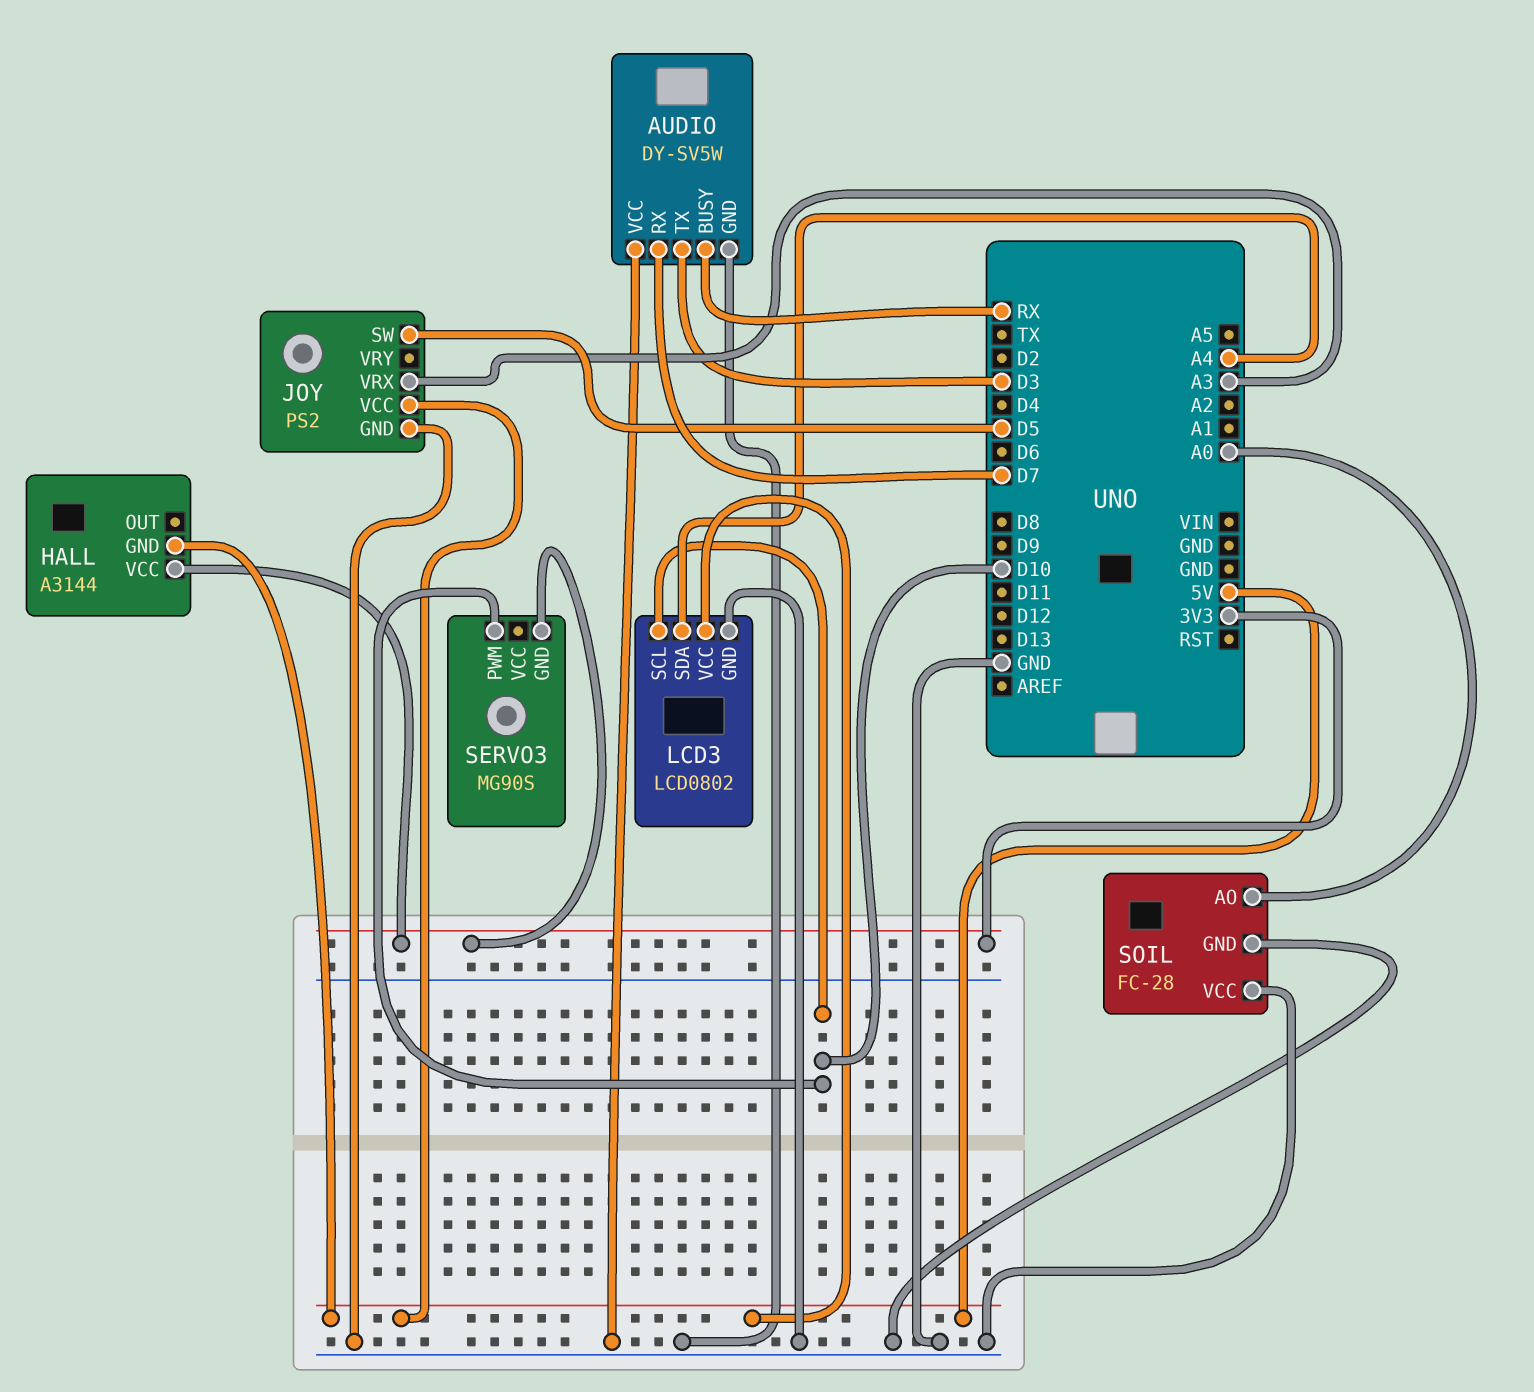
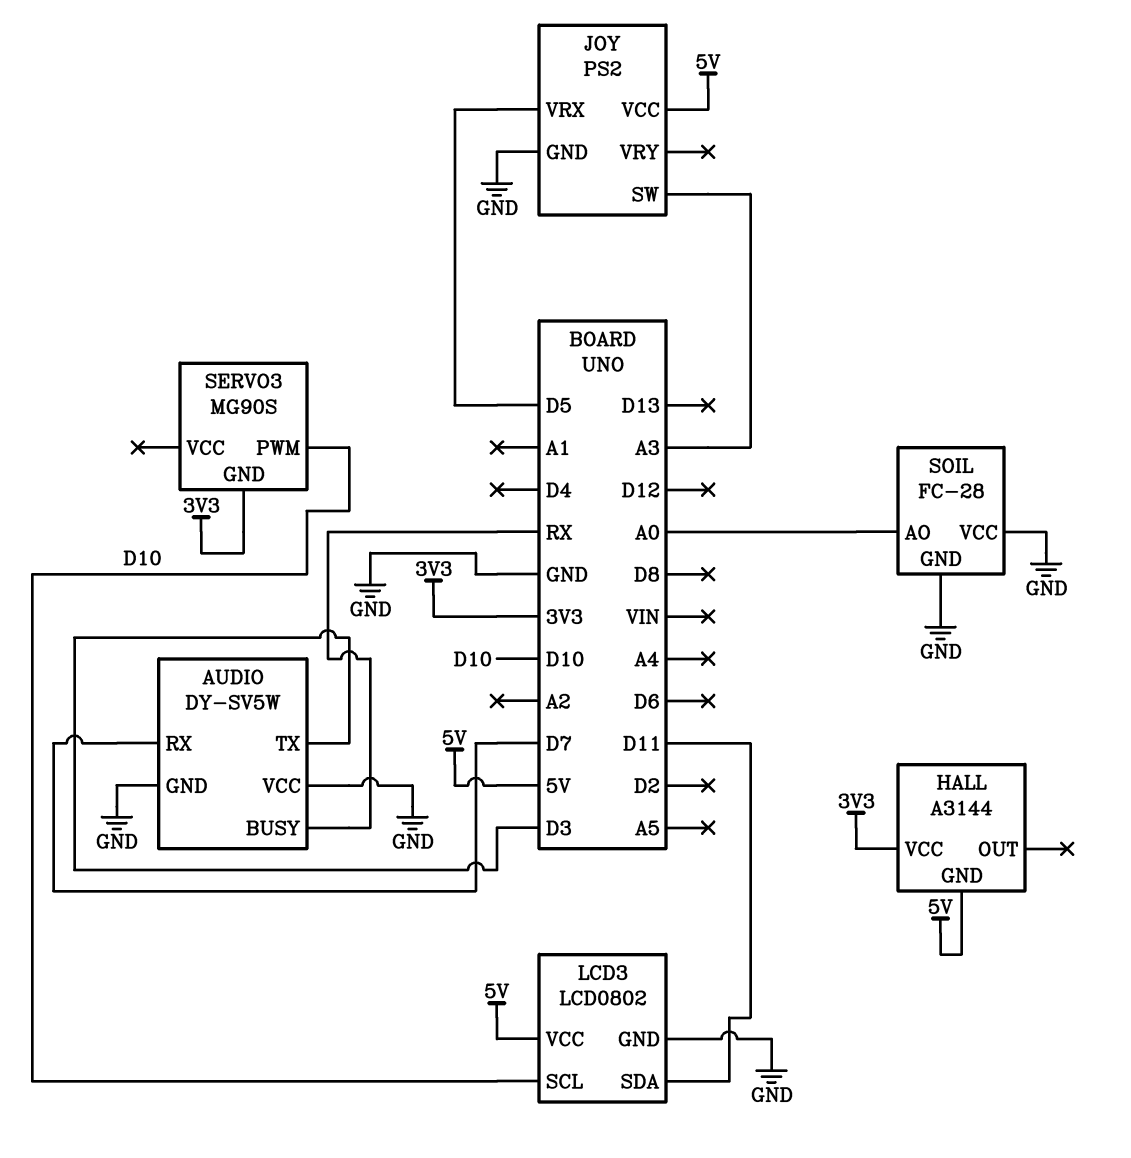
JOY pin SW: D5 -> A3
JOY pin VRX: A3 -> D5
LCD3 pin SDA: A4 -> D11

